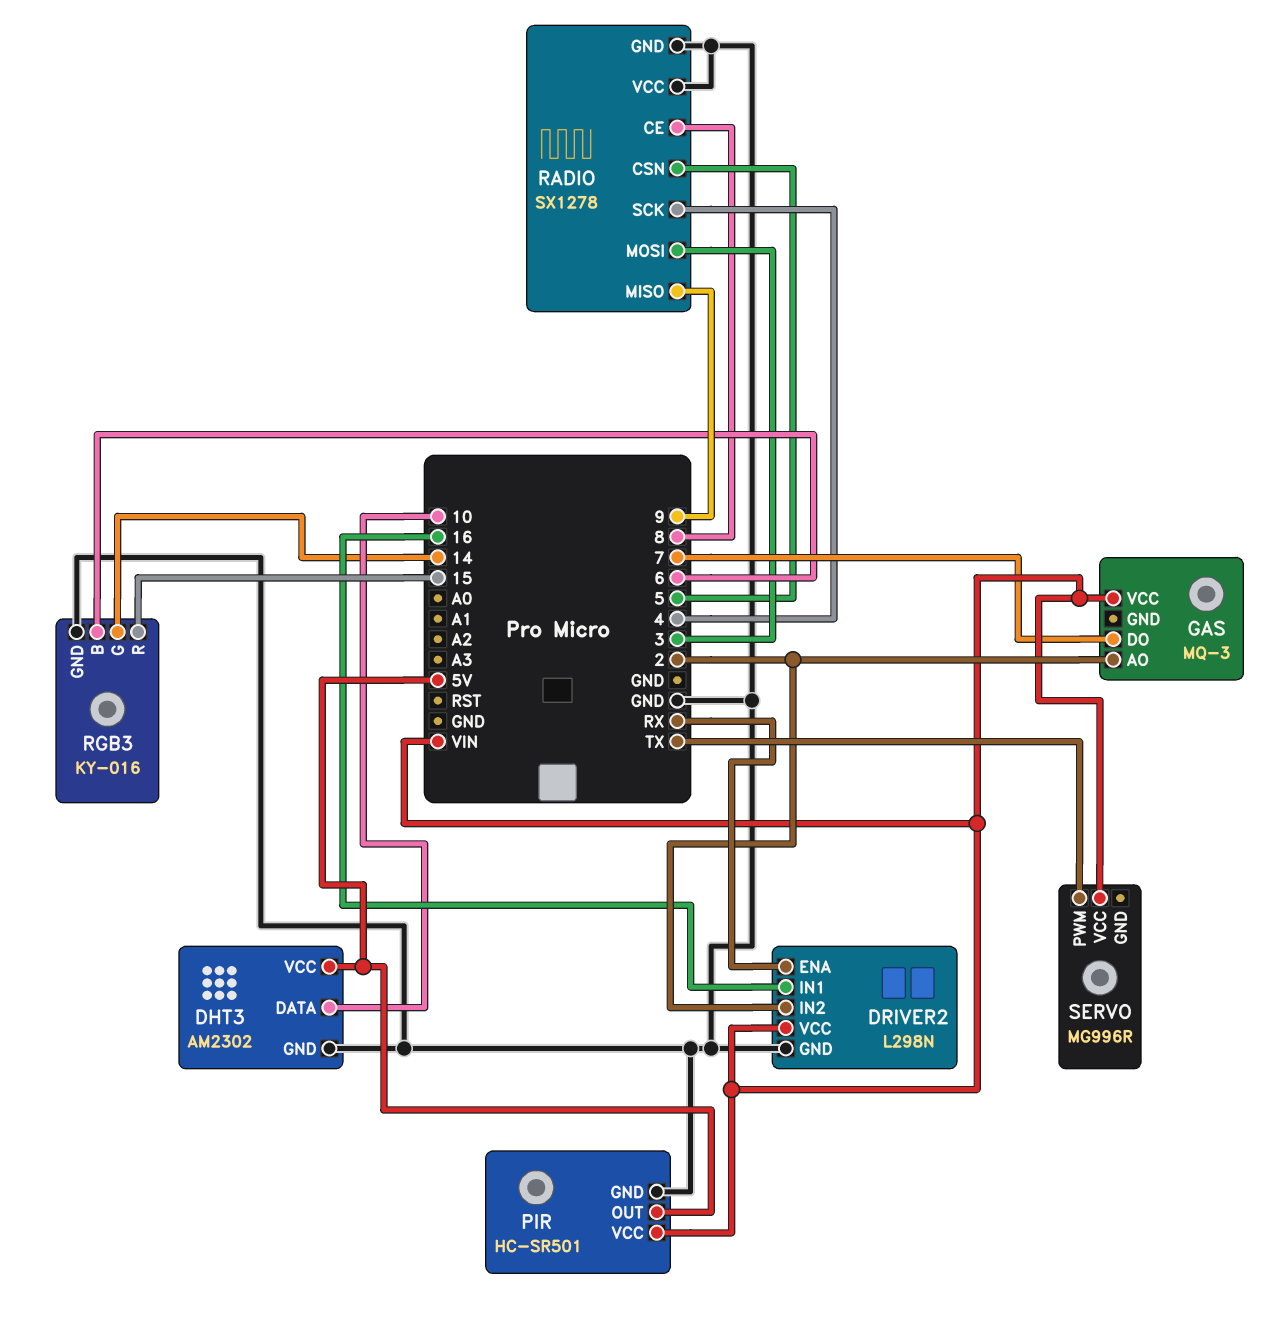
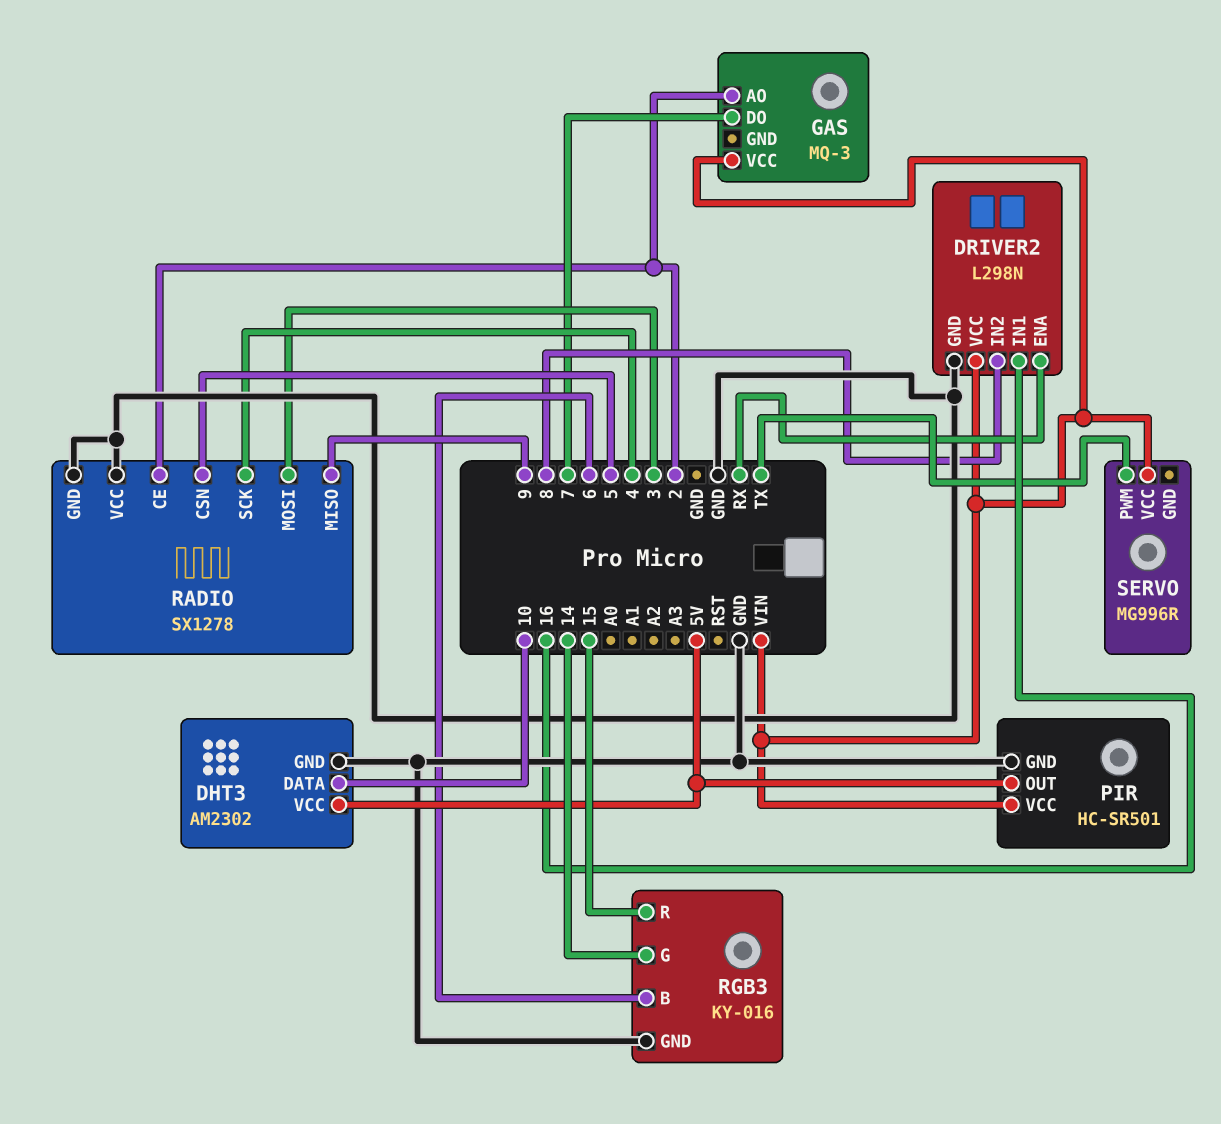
DRIVER2 pin IN2: 2 -> 8
RADIO pin CE: 8 -> 2

